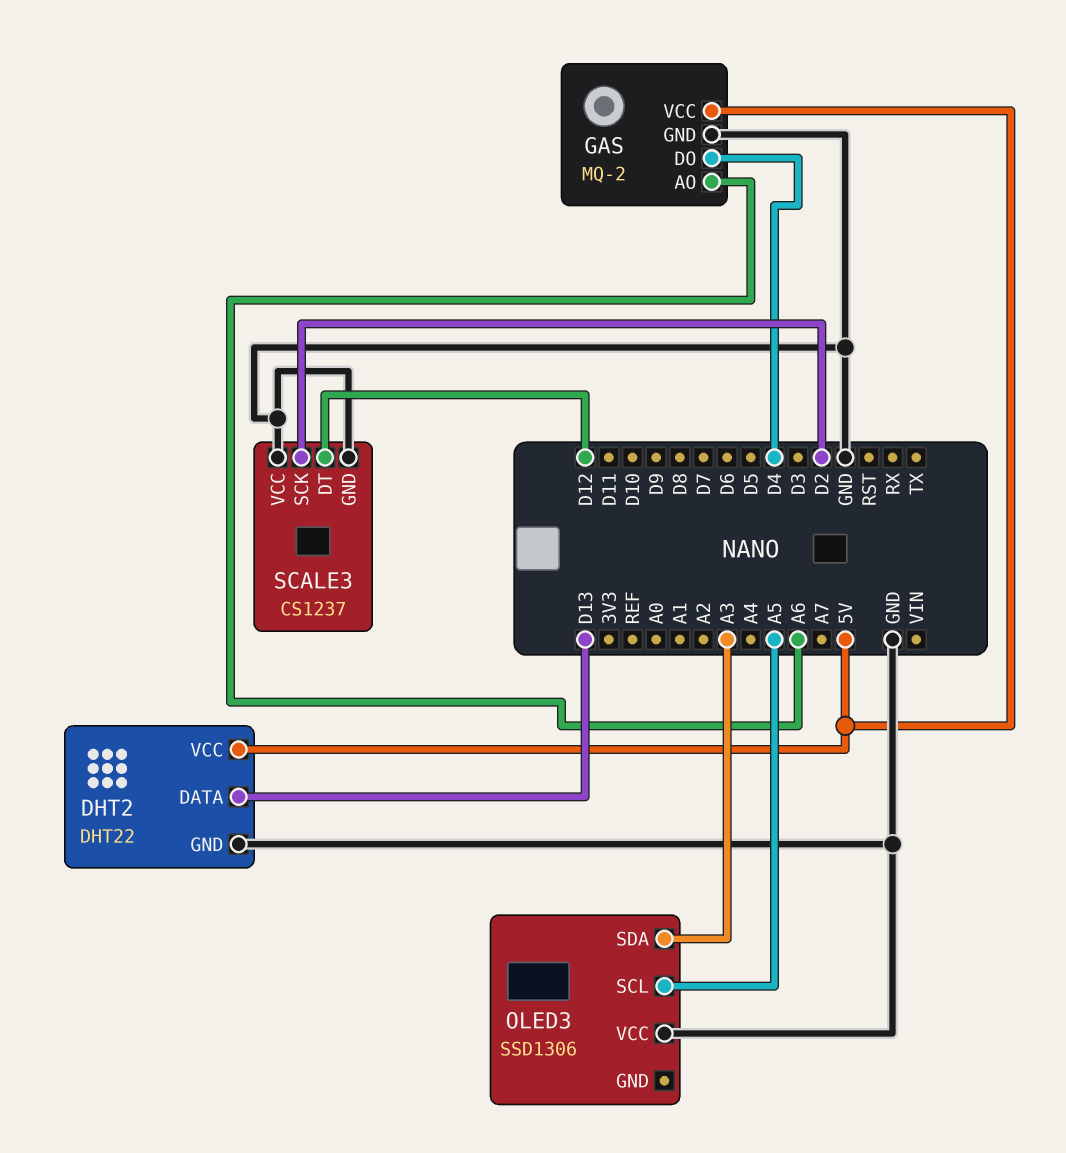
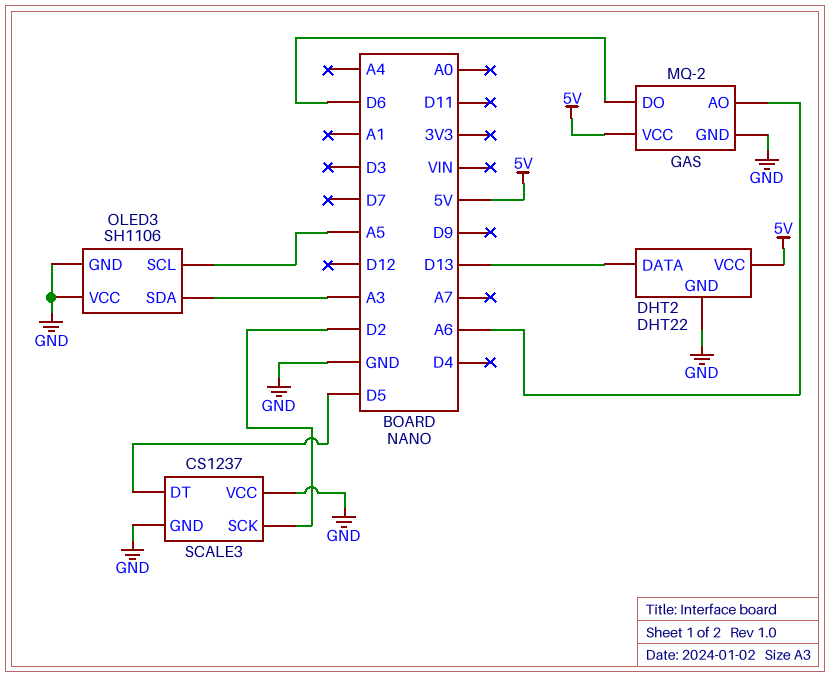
GAS pin DO: D4 -> D6
OLED3: SSD1306 -> SH1106
OLED3 pin GND: none -> GND
SCALE3 pin DT: D12 -> D5

